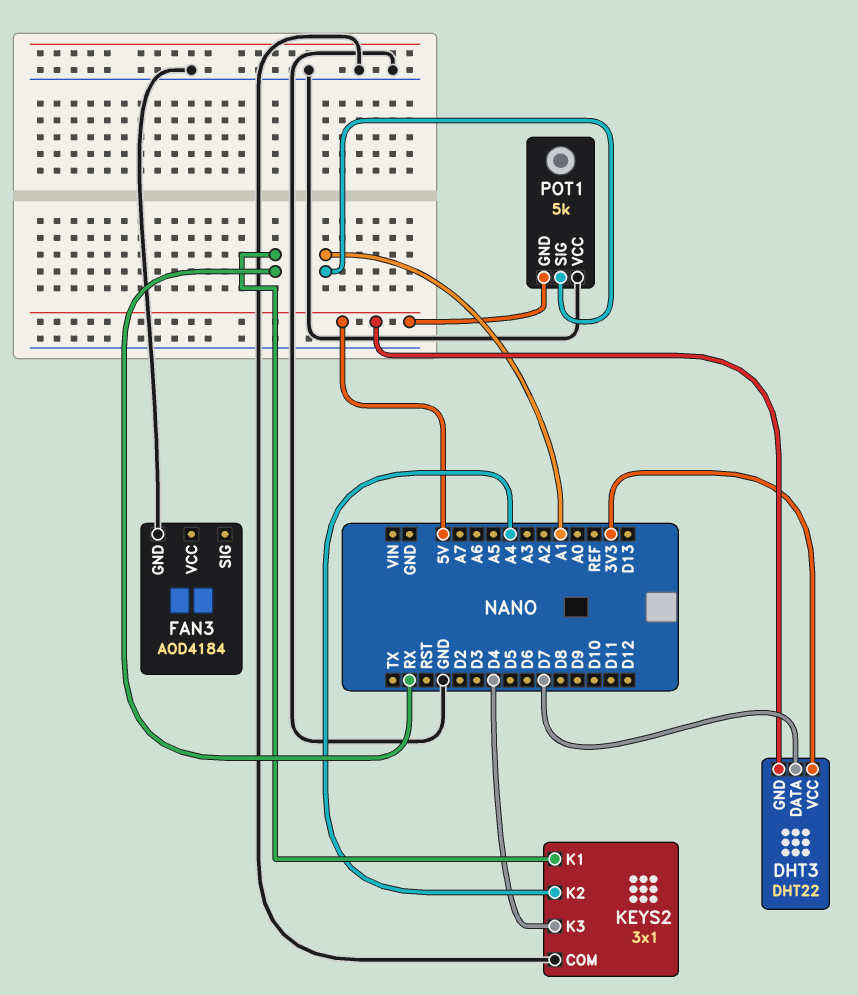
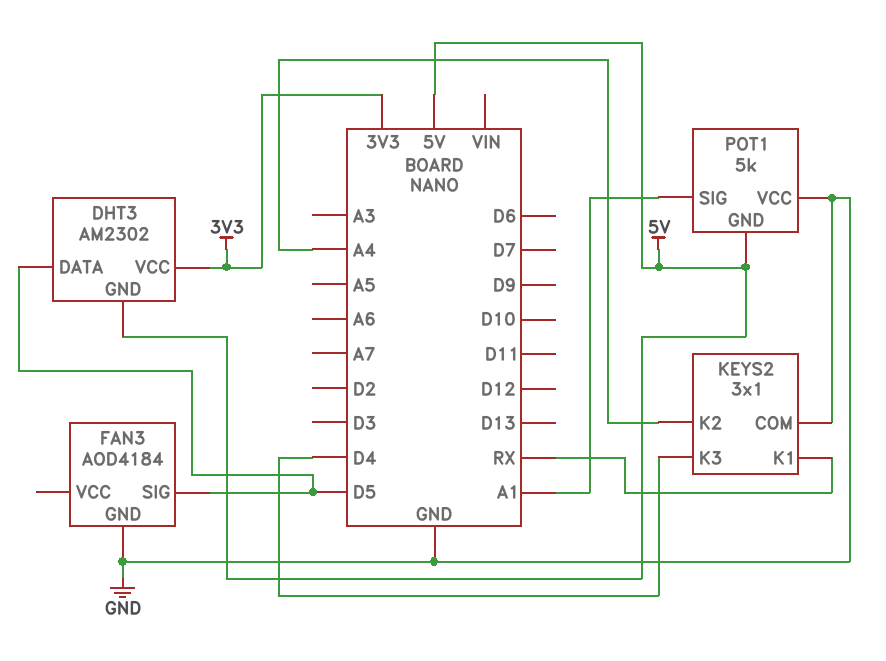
DHT3: DHT22 -> AM2302
DHT3 pin DATA: D7 -> D5
FAN3 pin SIG: none -> D5

